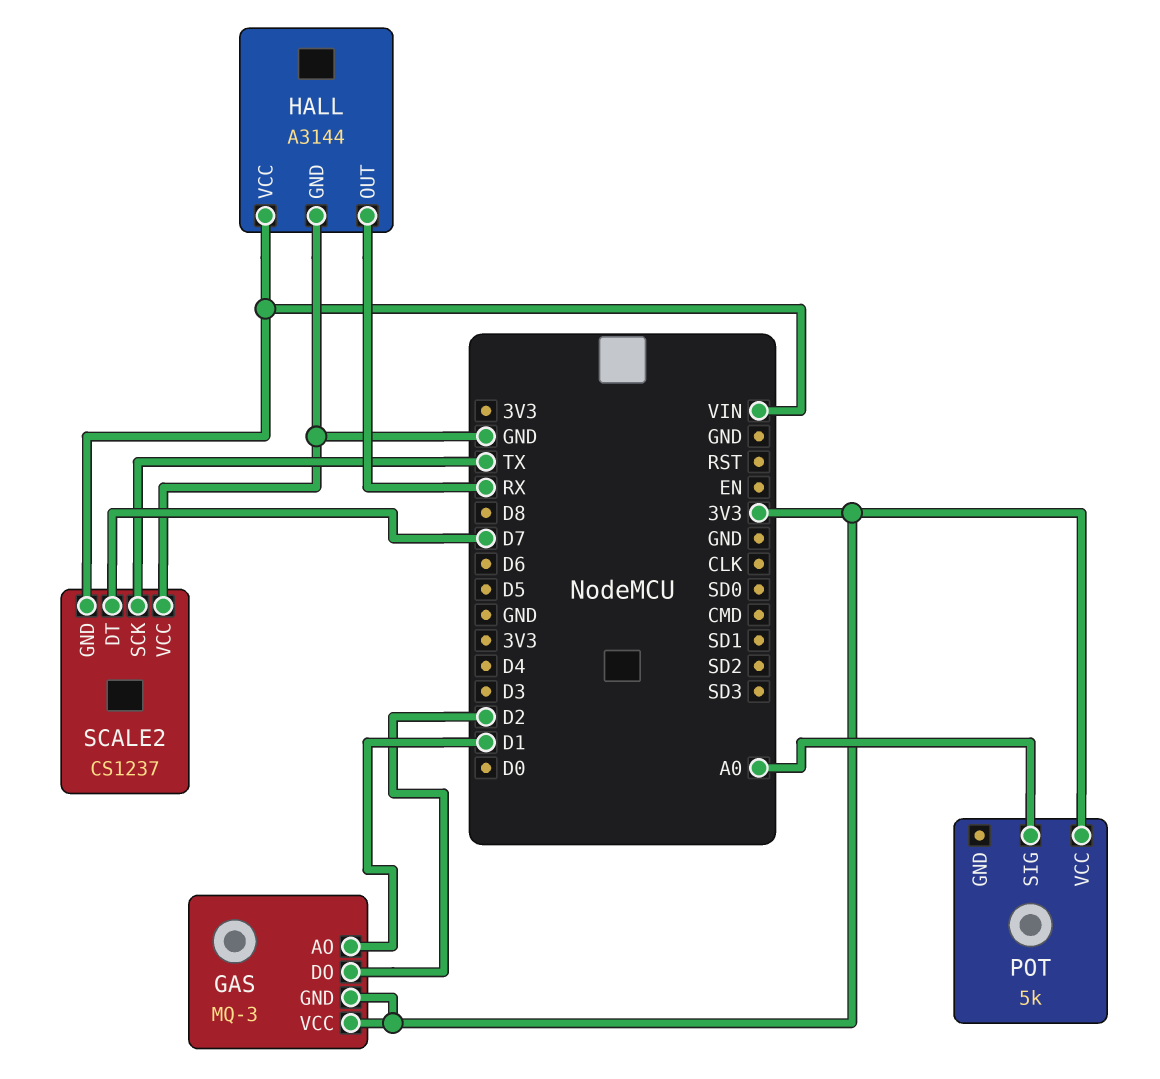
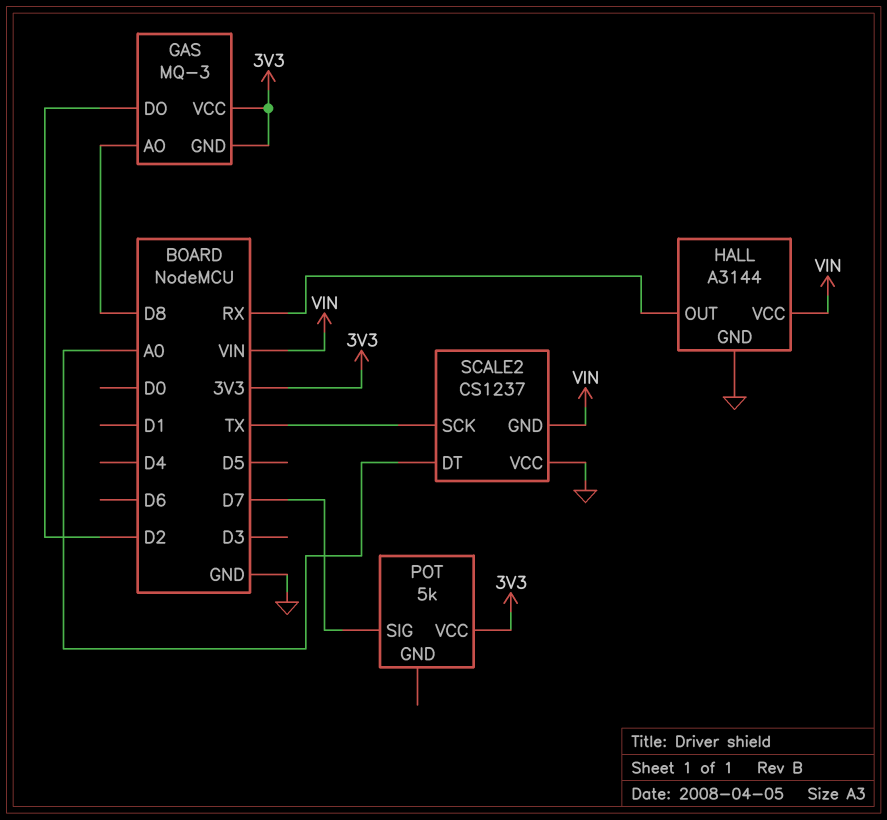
GAS pin AO: D1 -> D8
POT pin SIG: A0 -> D7
SCALE2 pin DT: D7 -> A0

